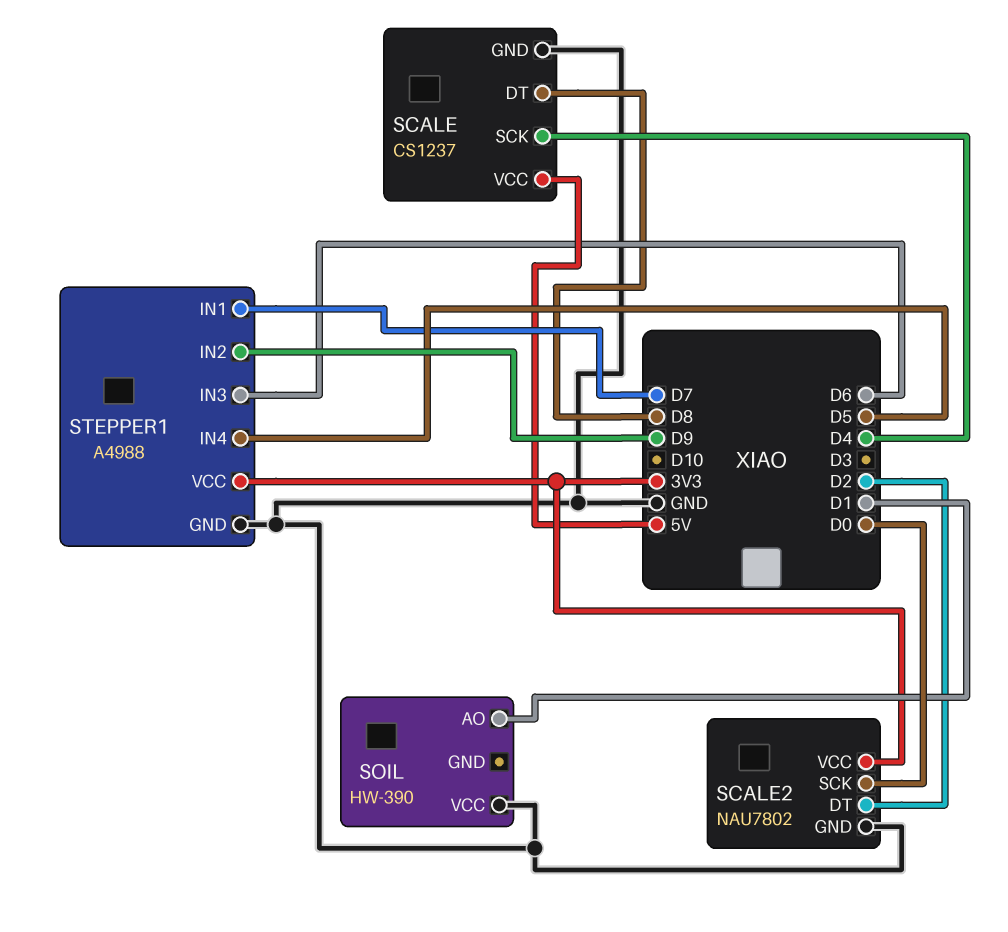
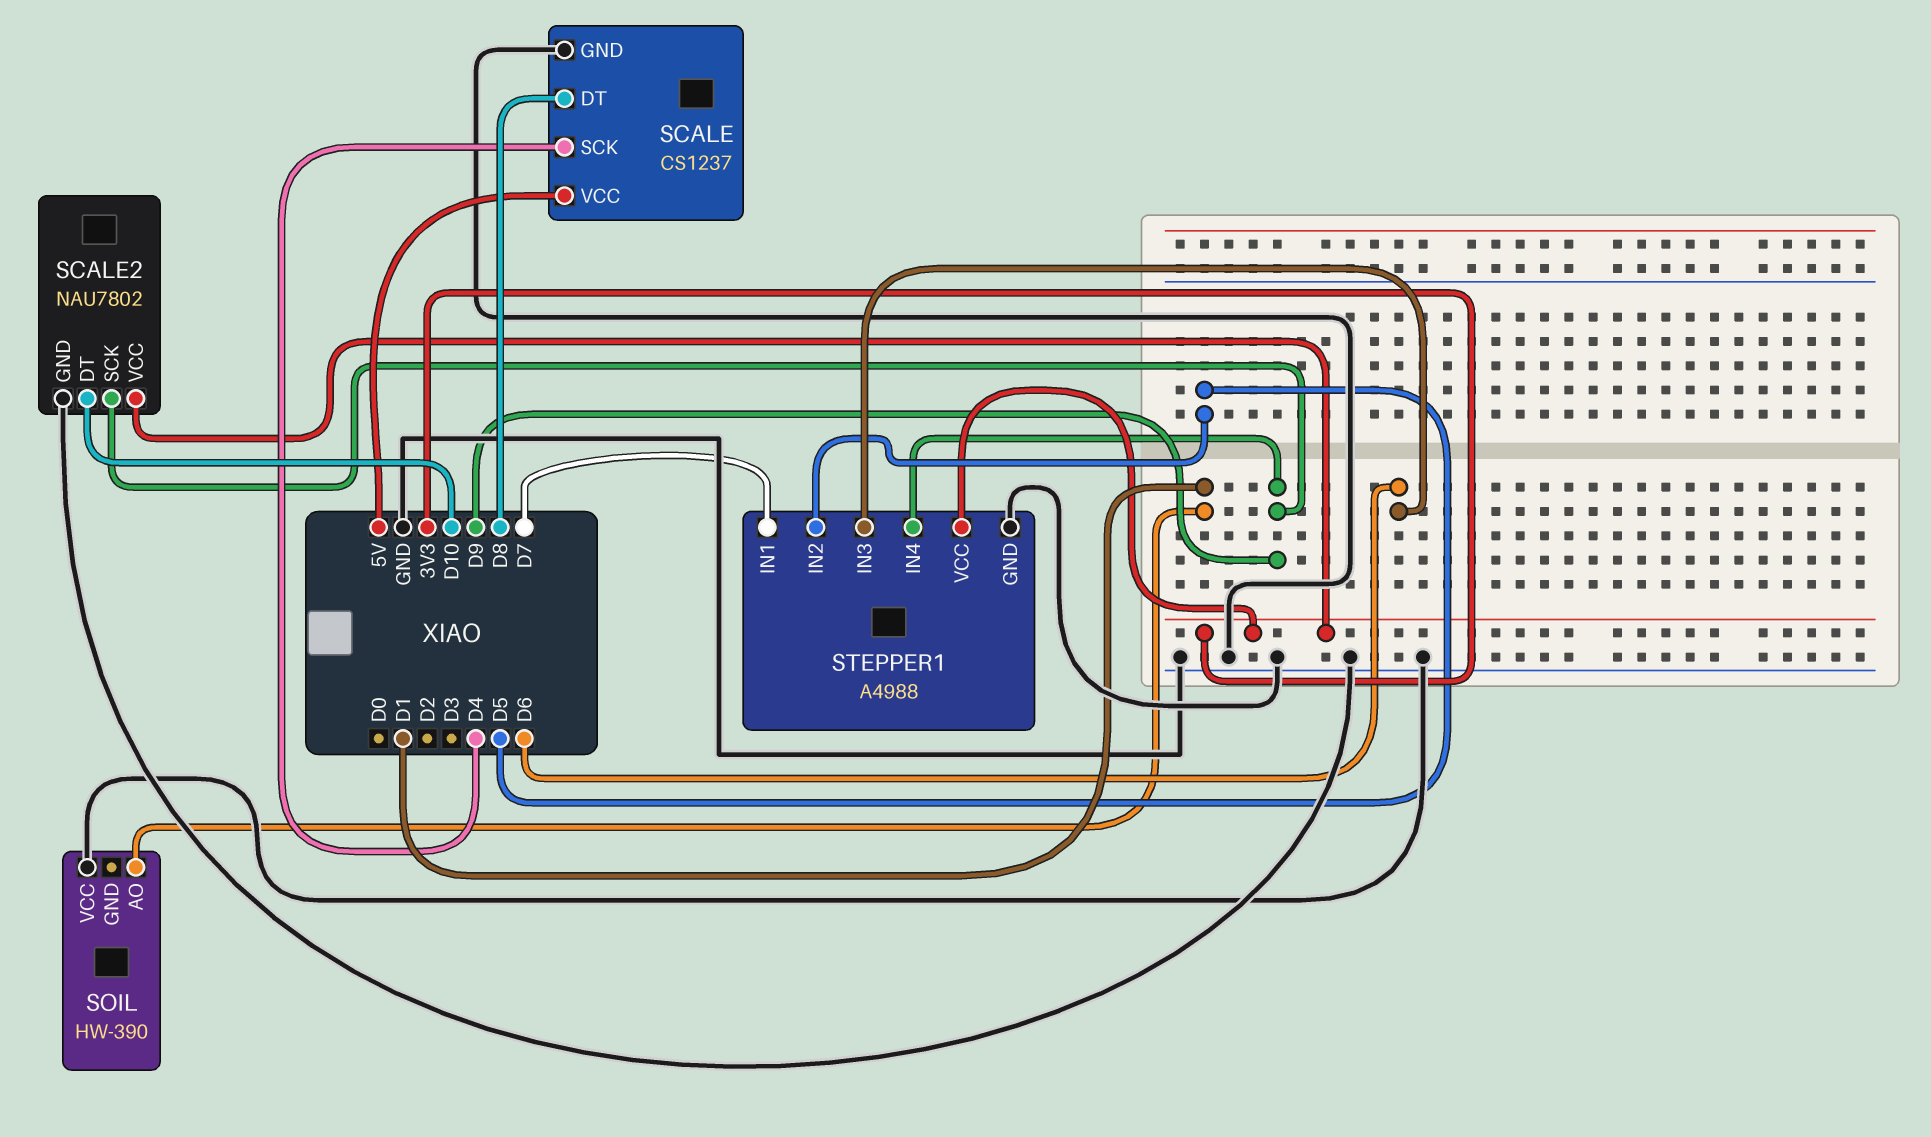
SCALE2 pin DT: D2 -> D10
SCALE2 pin SCK: D0 -> D9
STEPPER1 pin IN2: D9 -> D5
STEPPER1 pin IN4: D5 -> D9

